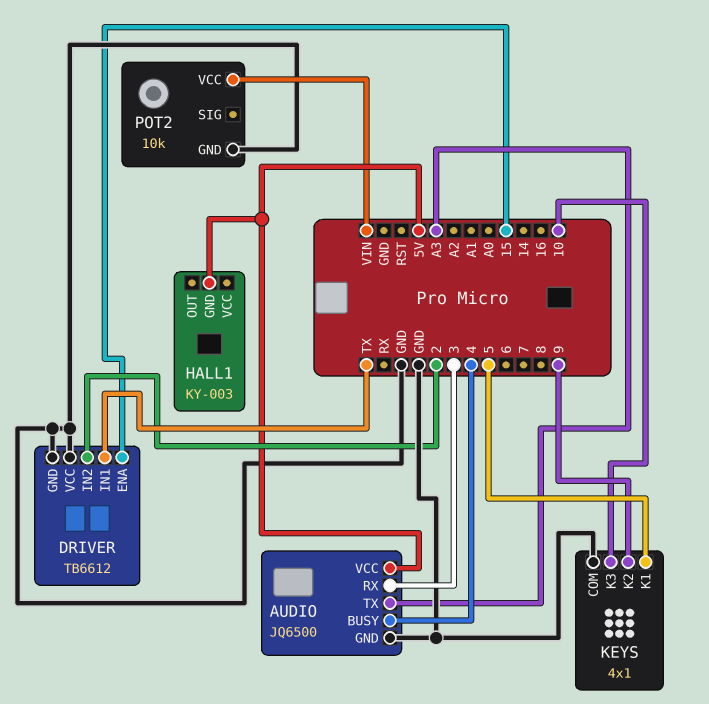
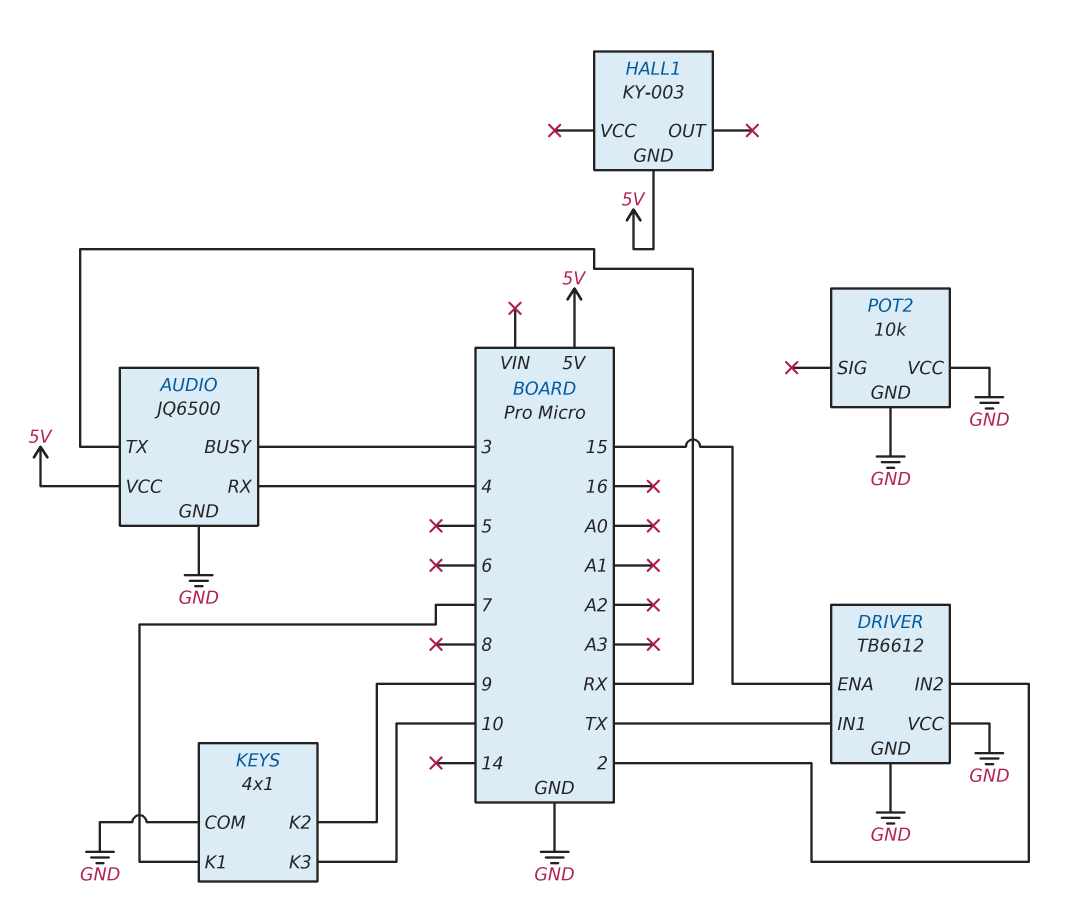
AUDIO pin BUSY: 4 -> 3
AUDIO pin RX: 3 -> 4
AUDIO pin TX: A3 -> RX
KEYS pin K1: 5 -> 7
POT2 pin VCC: VIN -> GND

